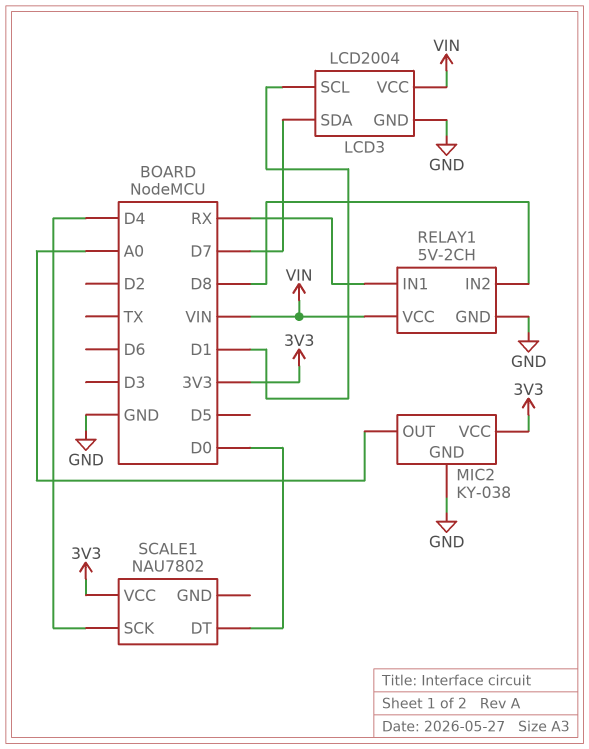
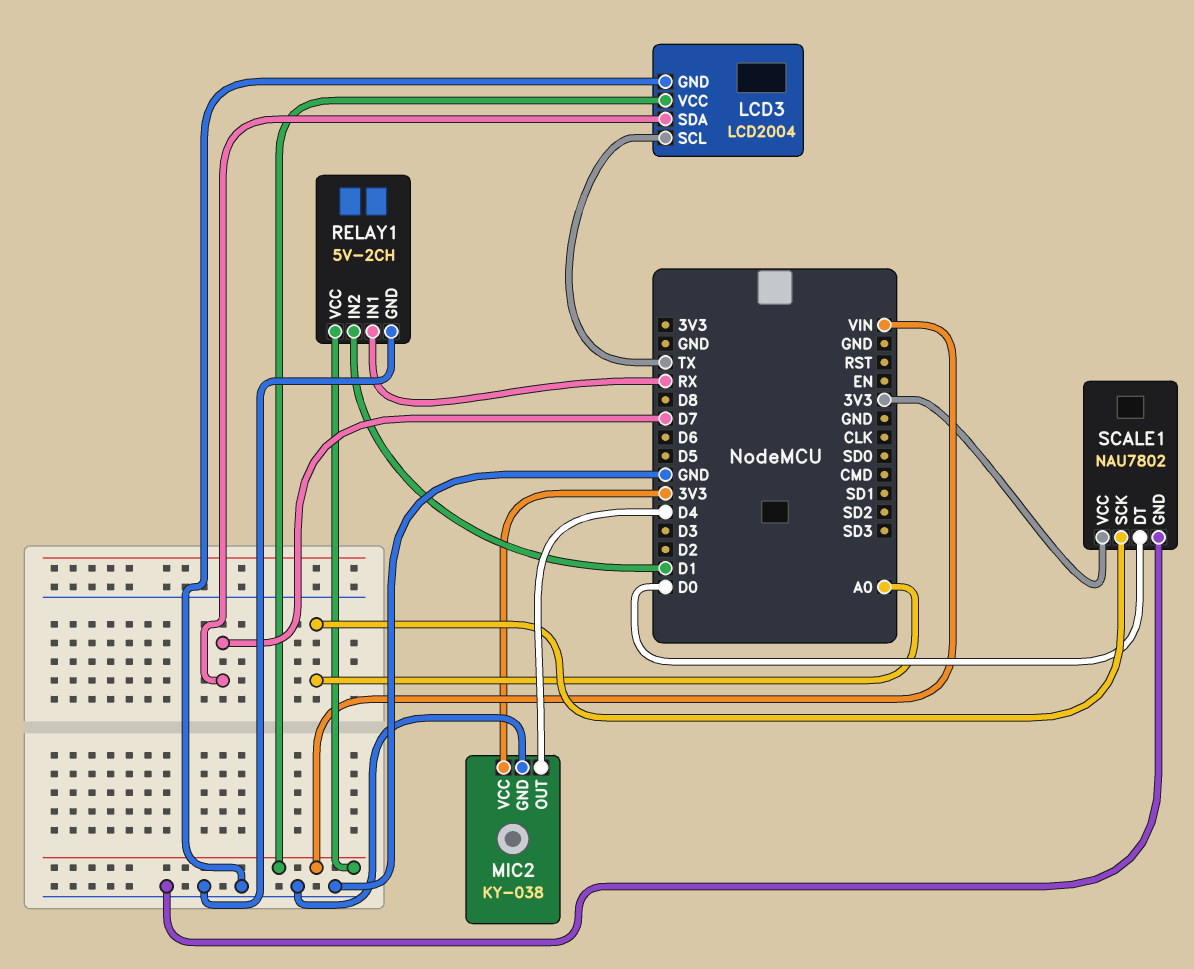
LCD3 pin SCL: D1 -> TX
MIC2 pin OUT: A0 -> D4
RELAY1 pin IN2: D8 -> D1
SCALE1 pin GND: none -> GND
SCALE1 pin SCK: D4 -> A0

